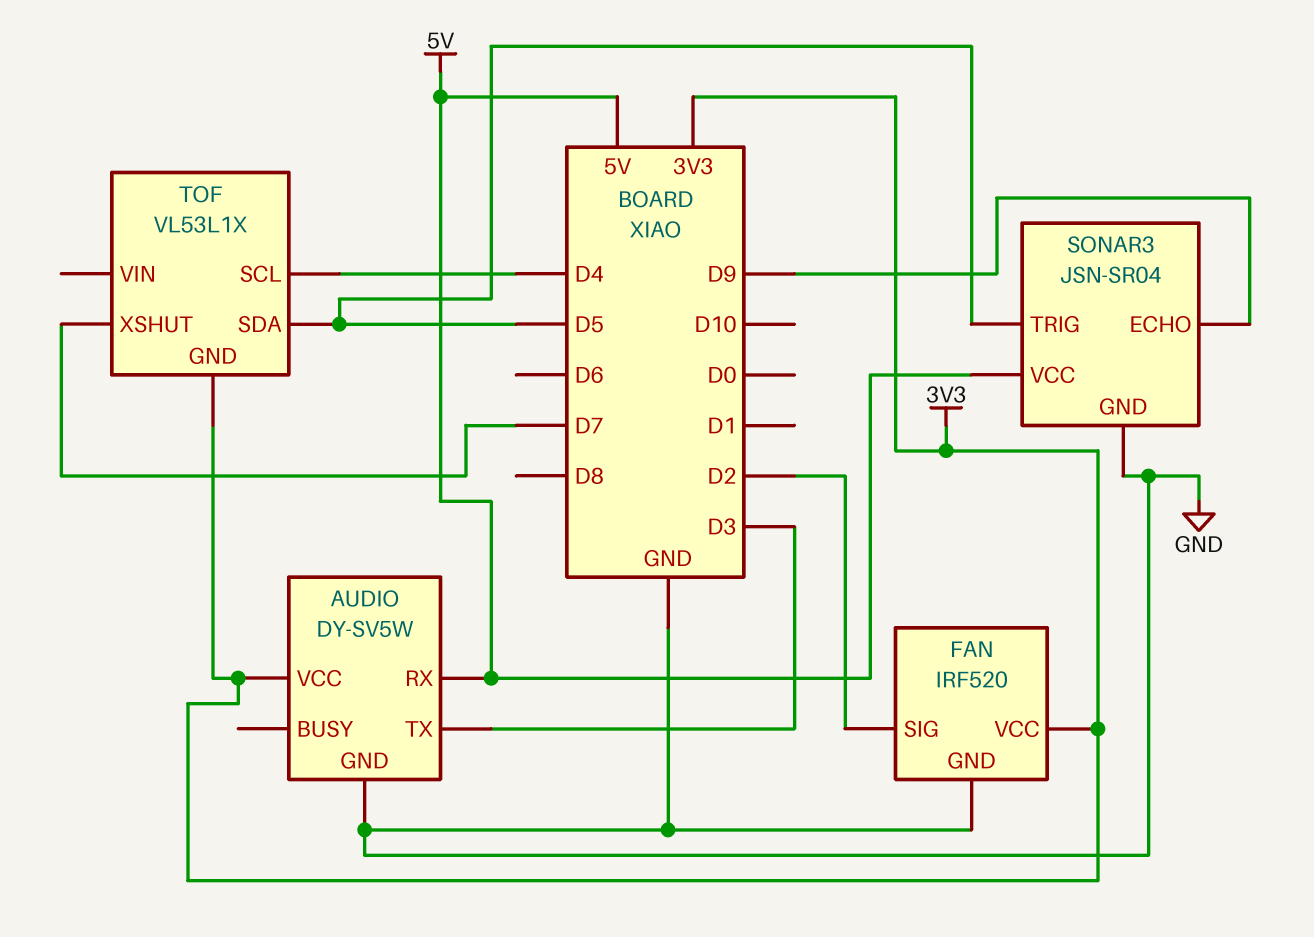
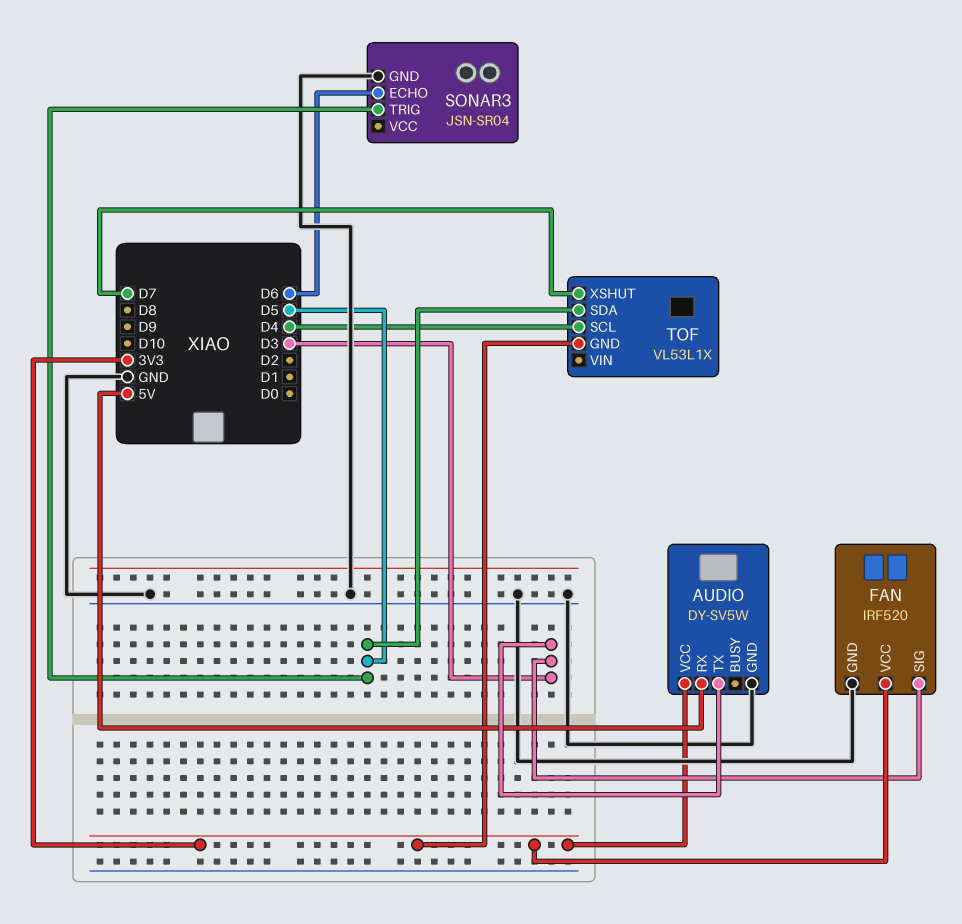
FAN pin SIG: D2 -> D3
SONAR3 pin ECHO: D9 -> D6
SONAR3 pin VCC: 5V -> none

